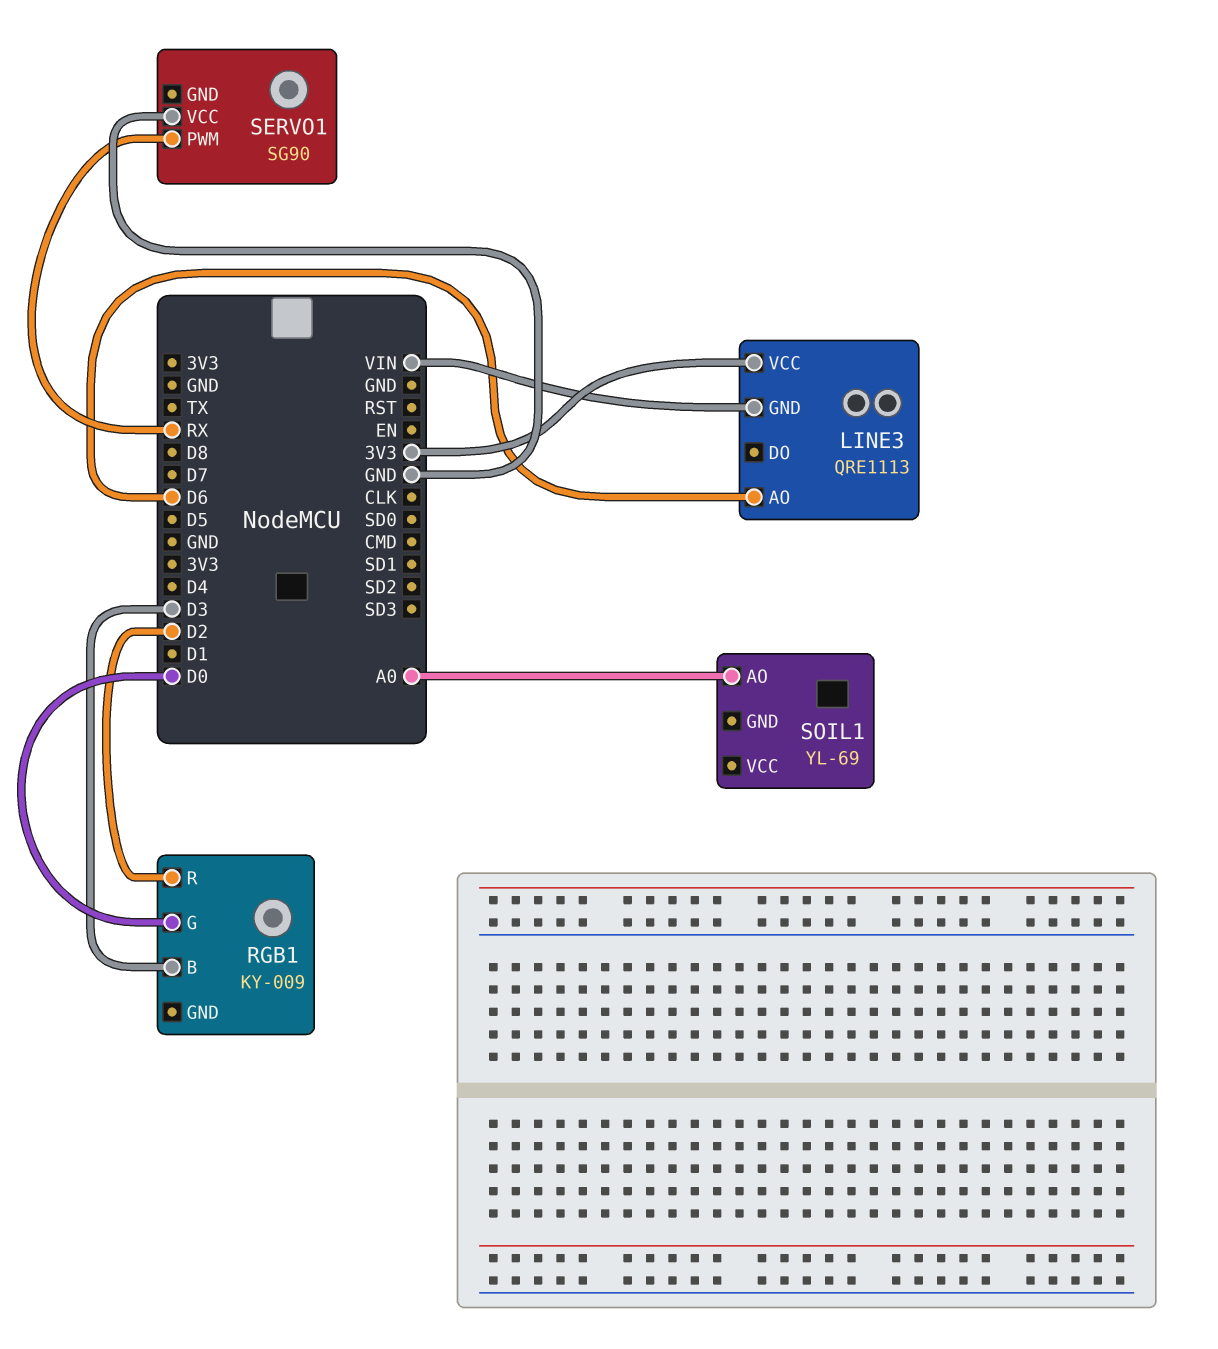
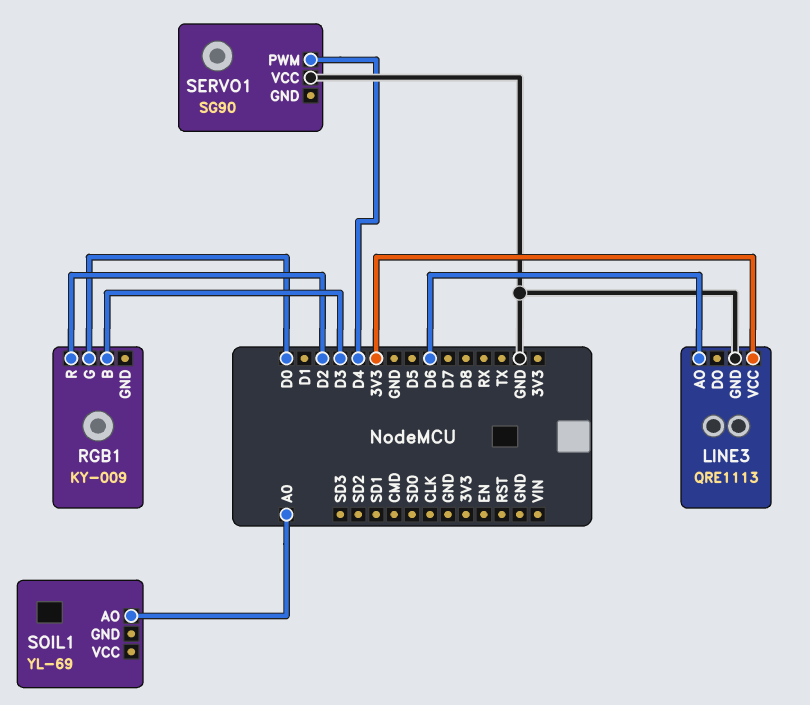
LINE3 pin GND: VIN -> GND
SERVO1 pin PWM: RX -> D4

